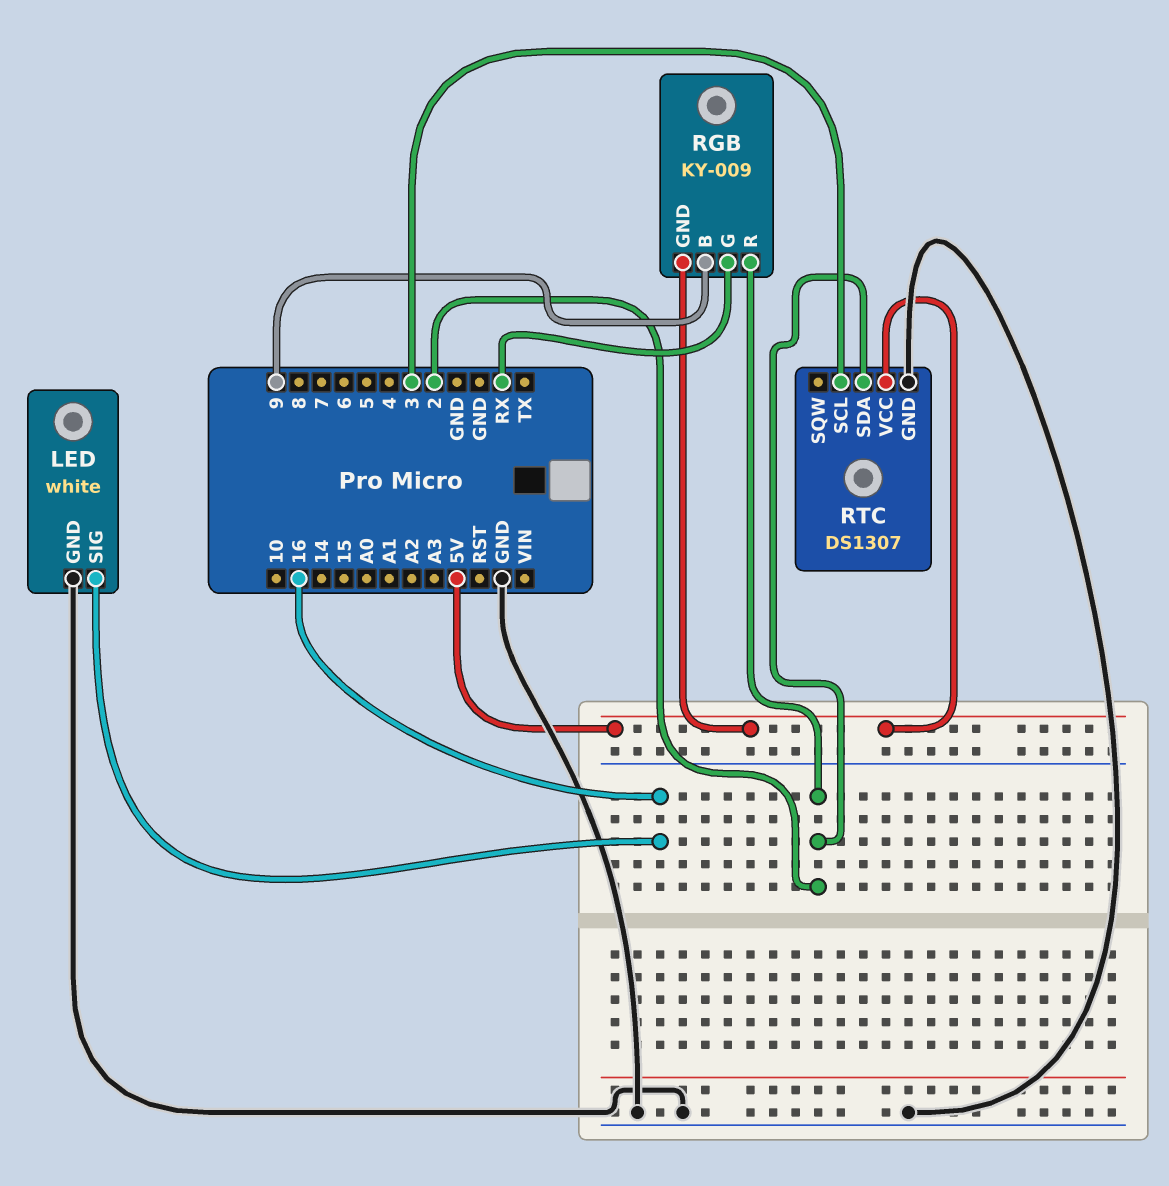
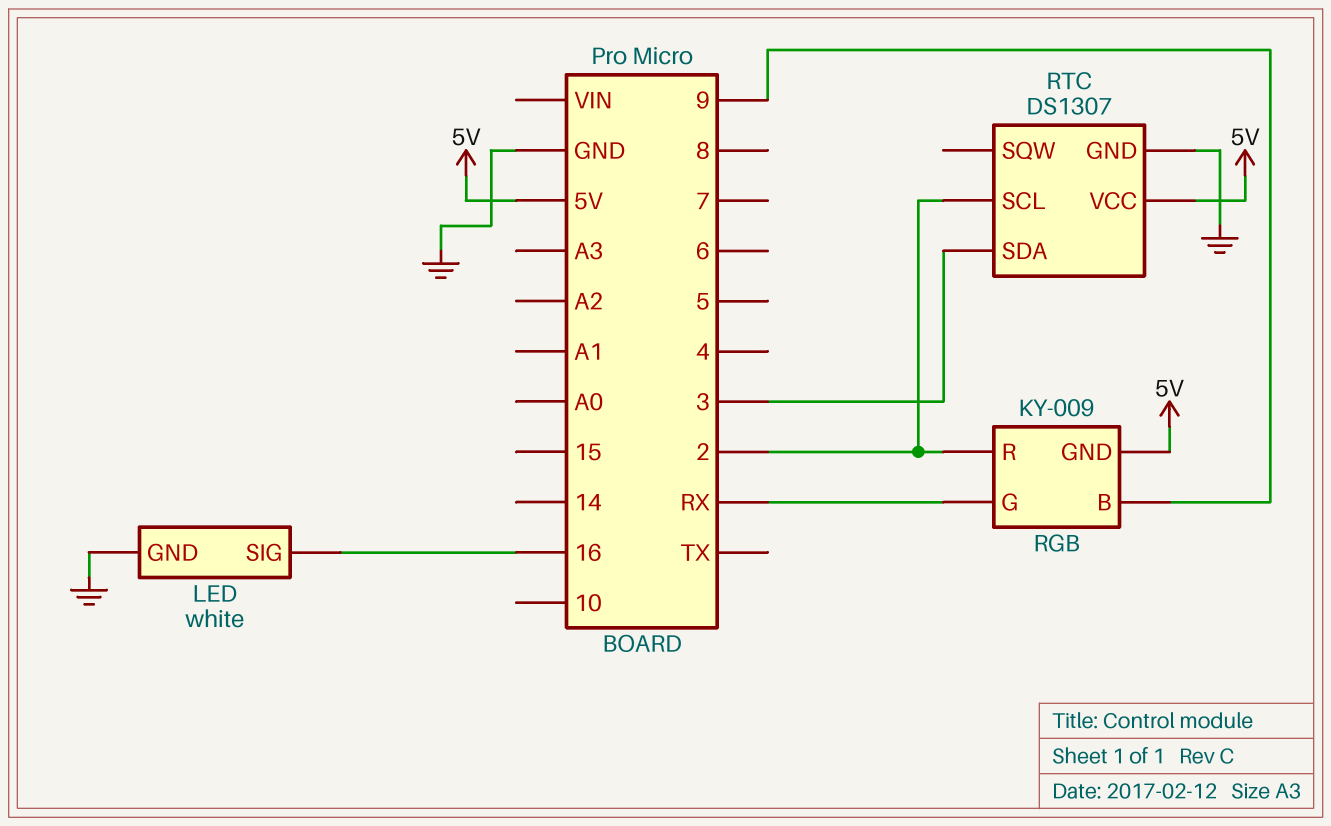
RTC pin SCL: 3 -> 2
RTC pin SDA: 2 -> 3

